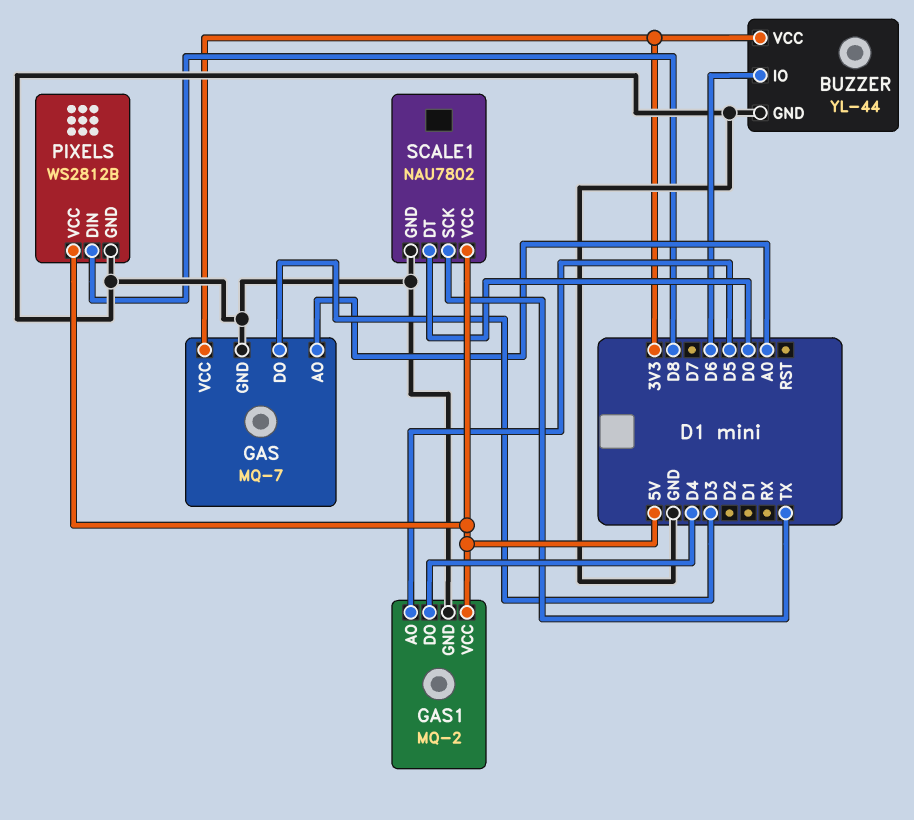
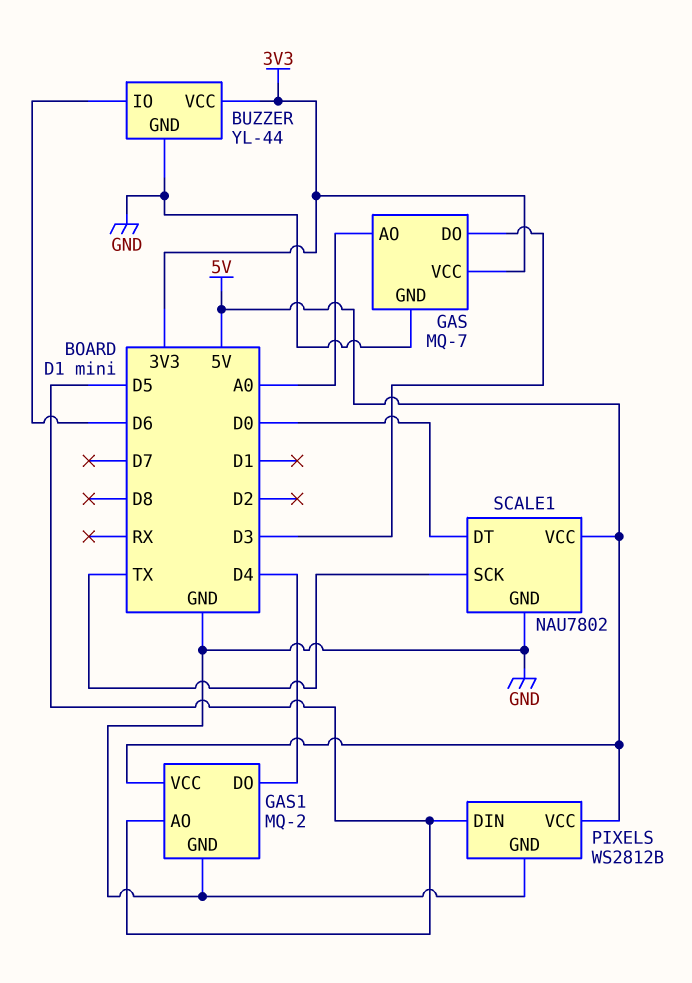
PIXELS pin DIN: D8 -> D5

